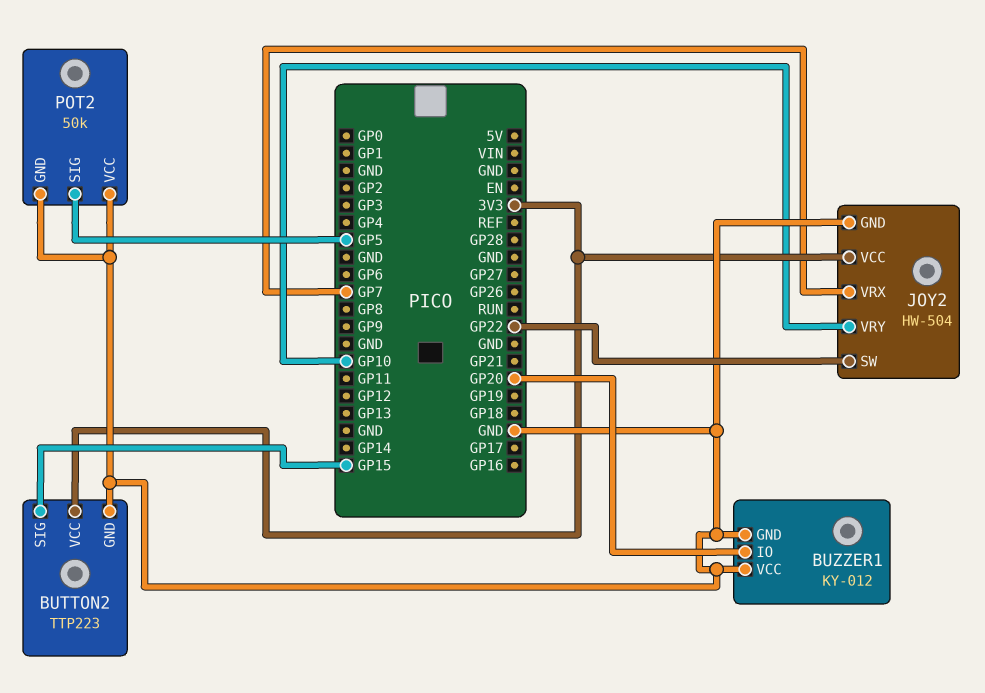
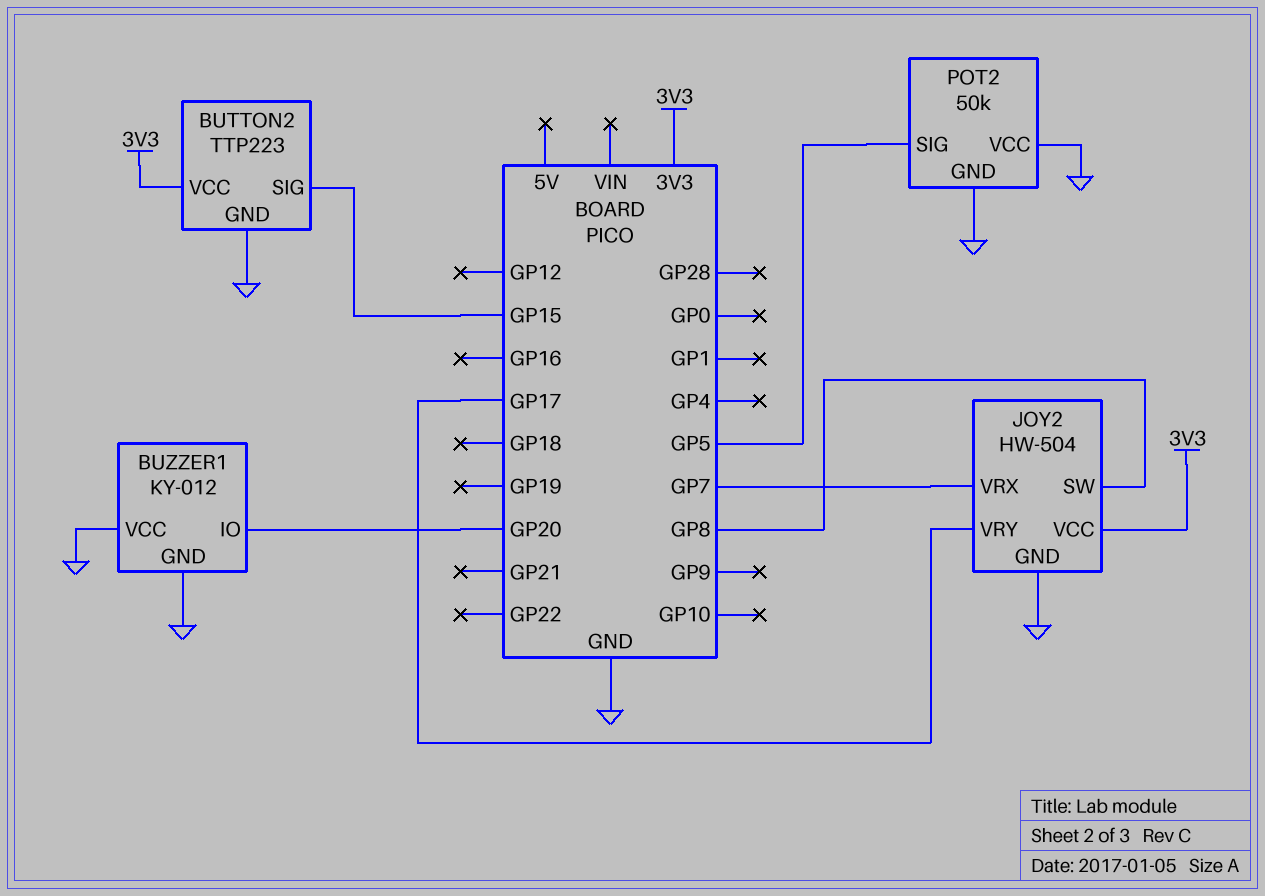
JOY2 pin SW: GP22 -> GP8
JOY2 pin VRY: GP10 -> GP17

